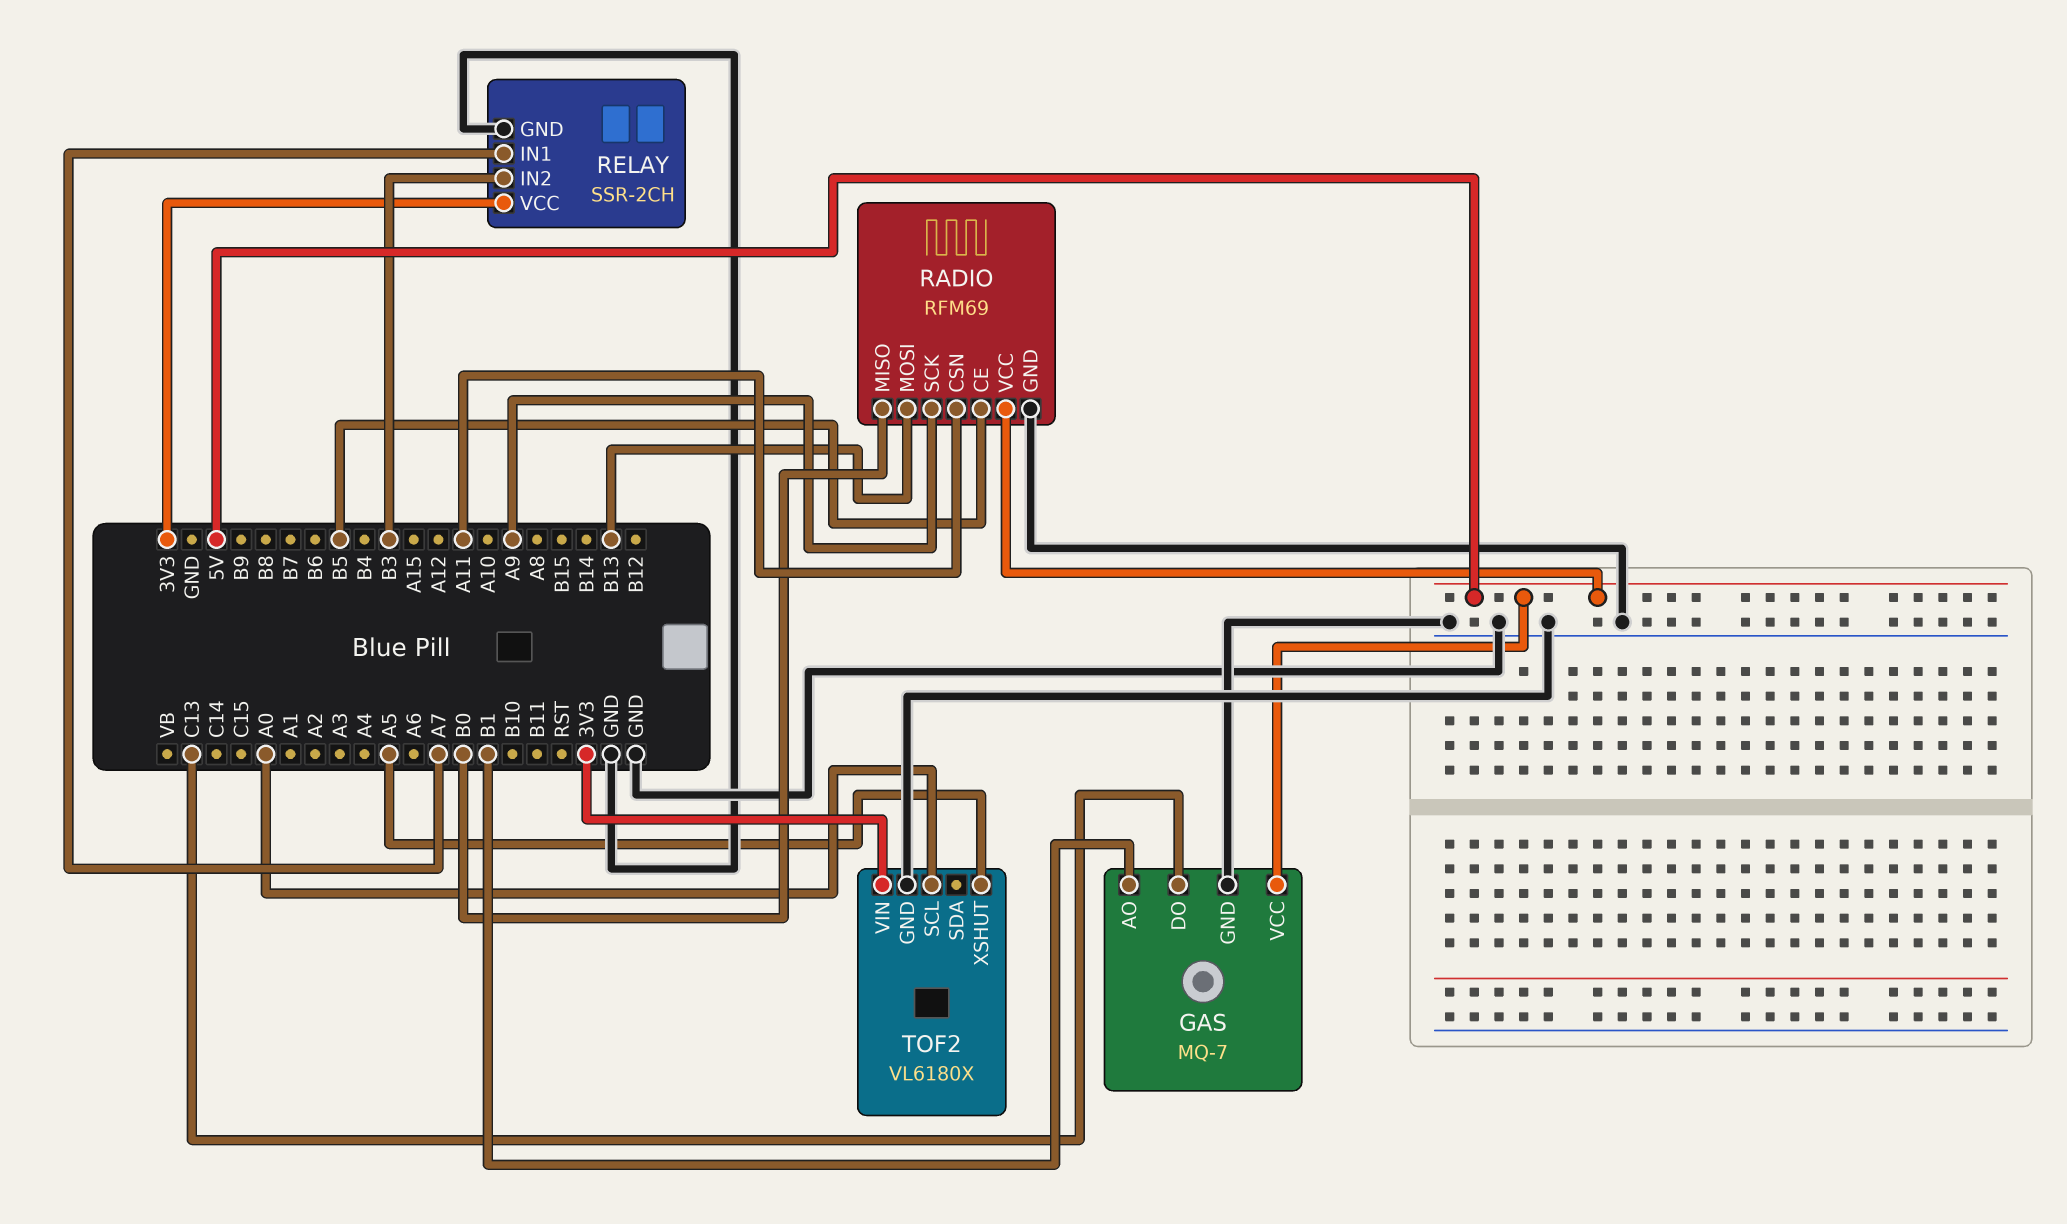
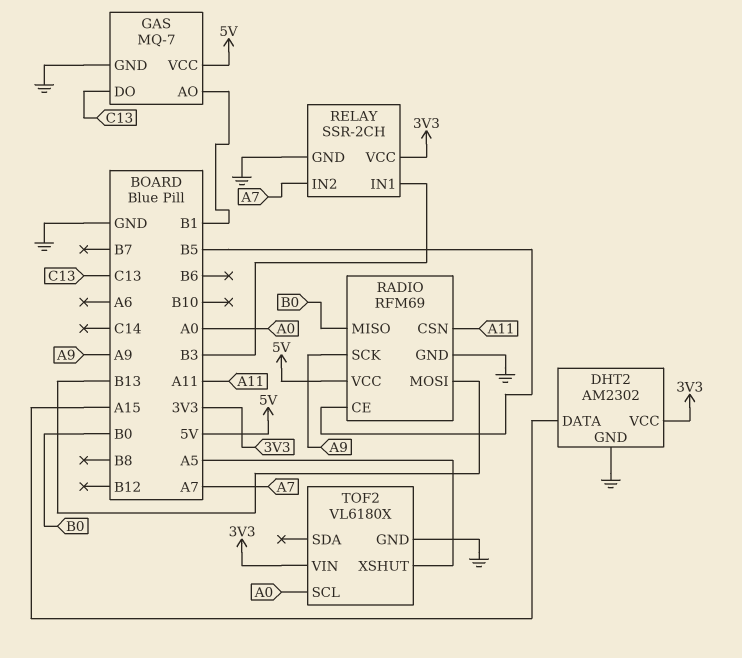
DHT2: none -> AM2302
DHT2 pin DATA: none -> A15
DHT2 pin GND: none -> GND
DHT2 pin VCC: none -> 3V3
RELAY pin IN1: A7 -> B3
RELAY pin IN2: B3 -> A7

